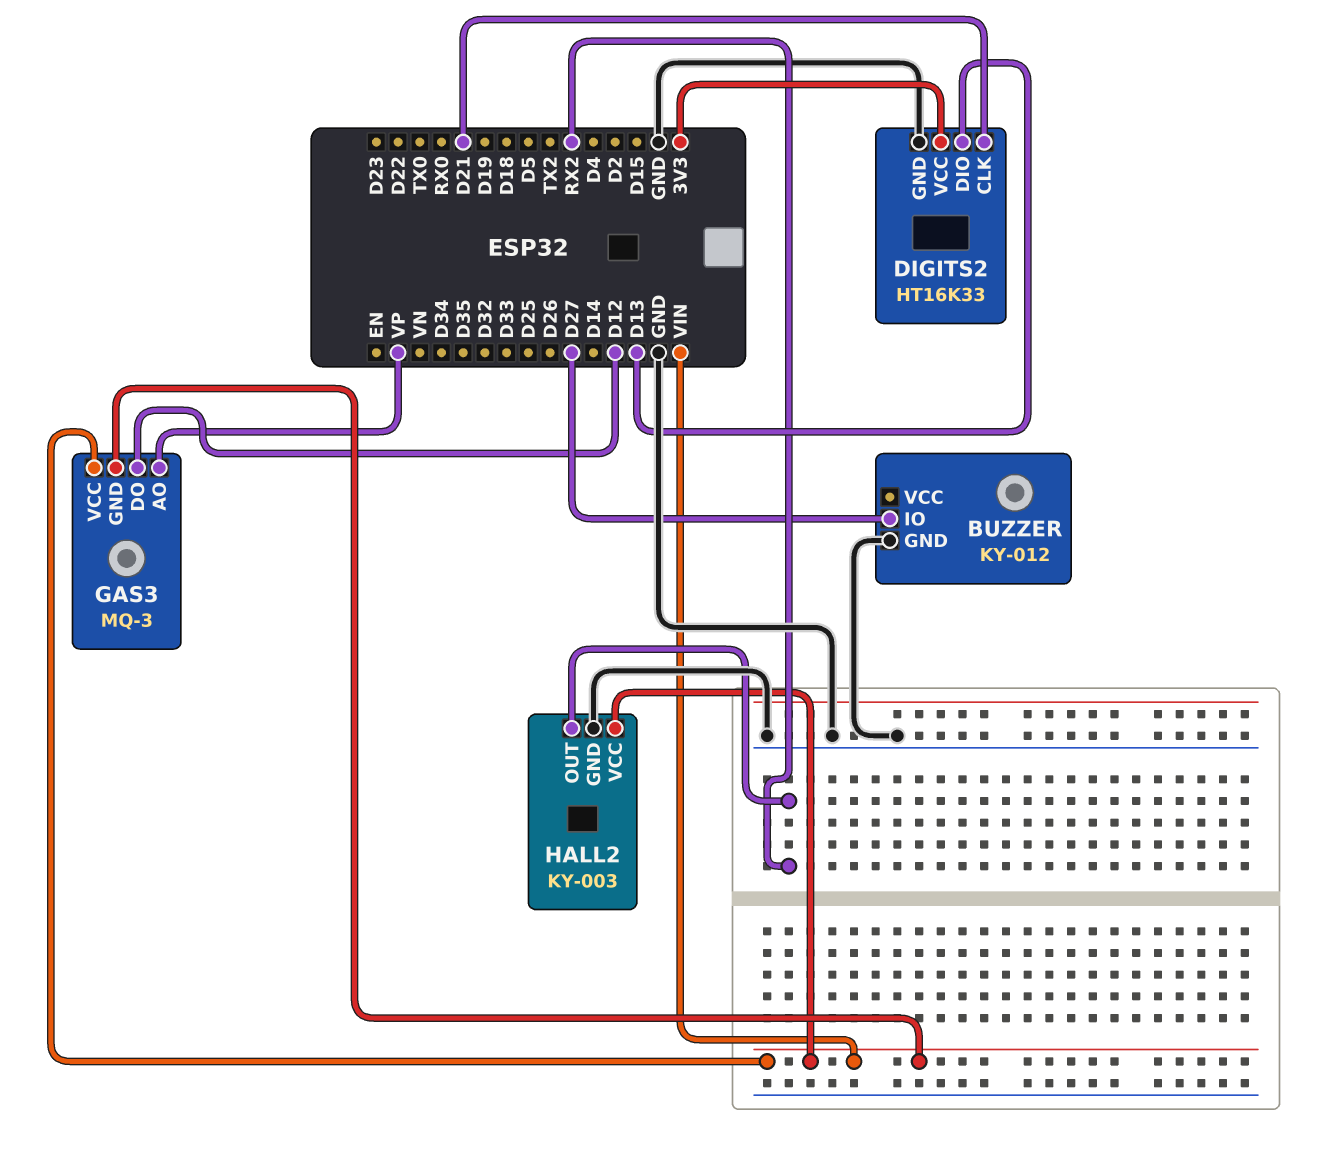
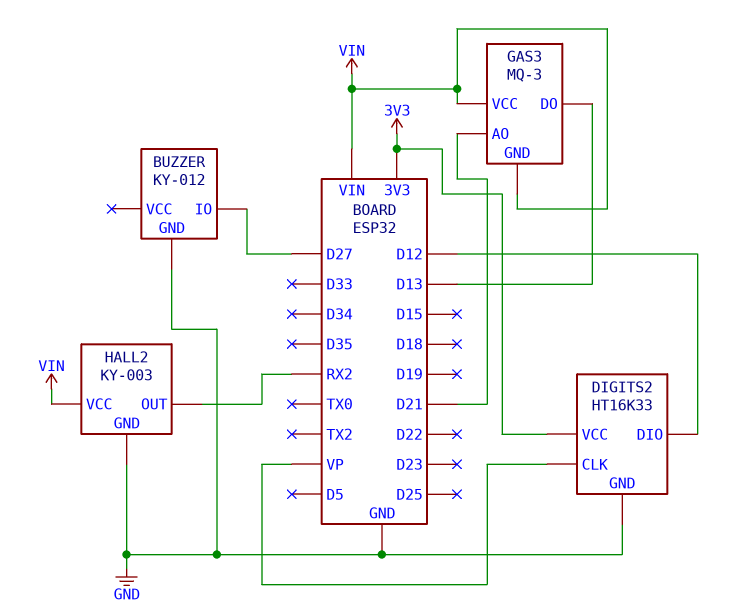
DIGITS2 pin CLK: D21 -> VP
DIGITS2 pin DIO: D13 -> D12
GAS3 pin AO: VP -> D21
GAS3 pin DO: D12 -> D13

